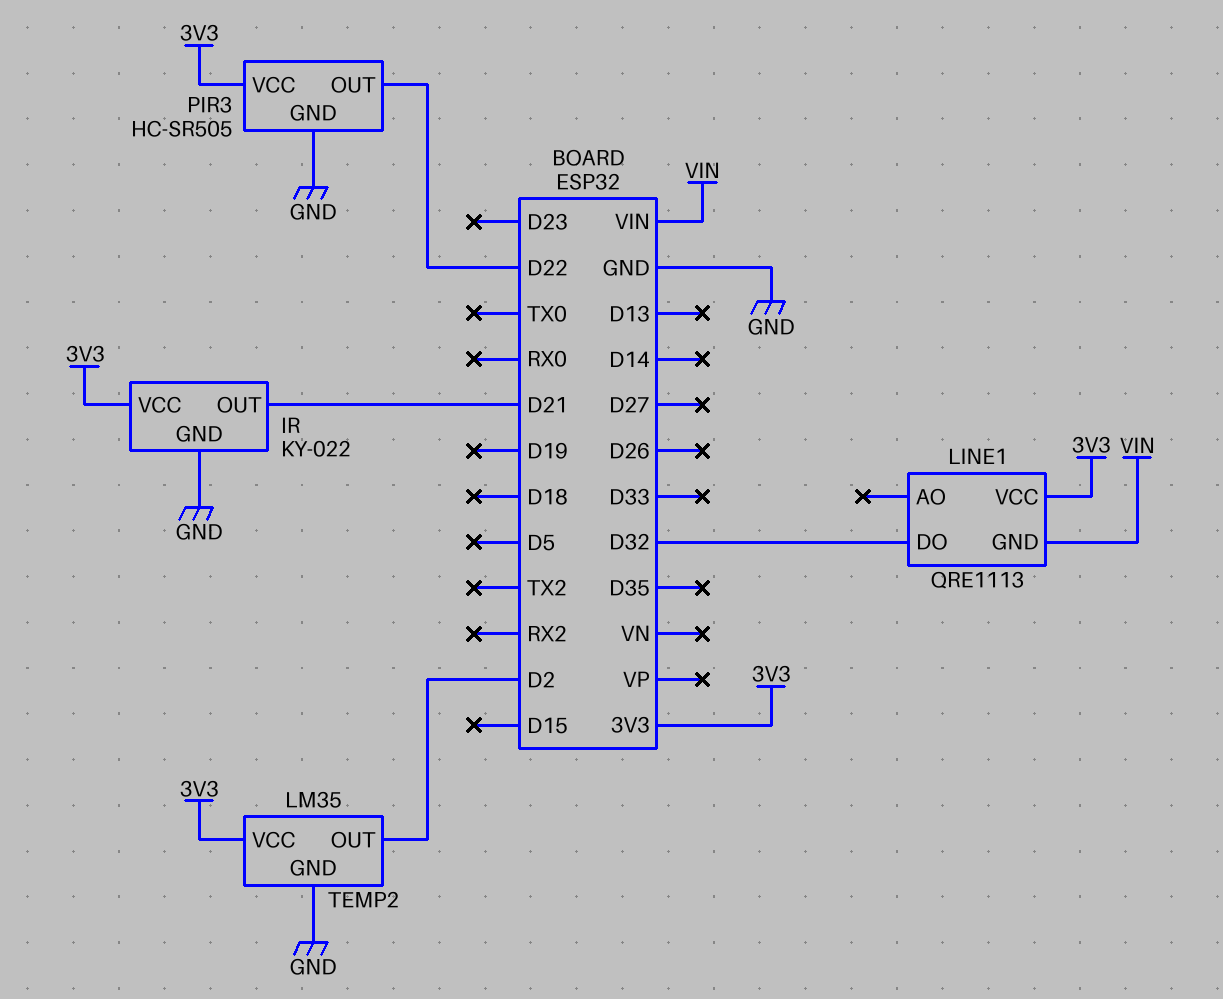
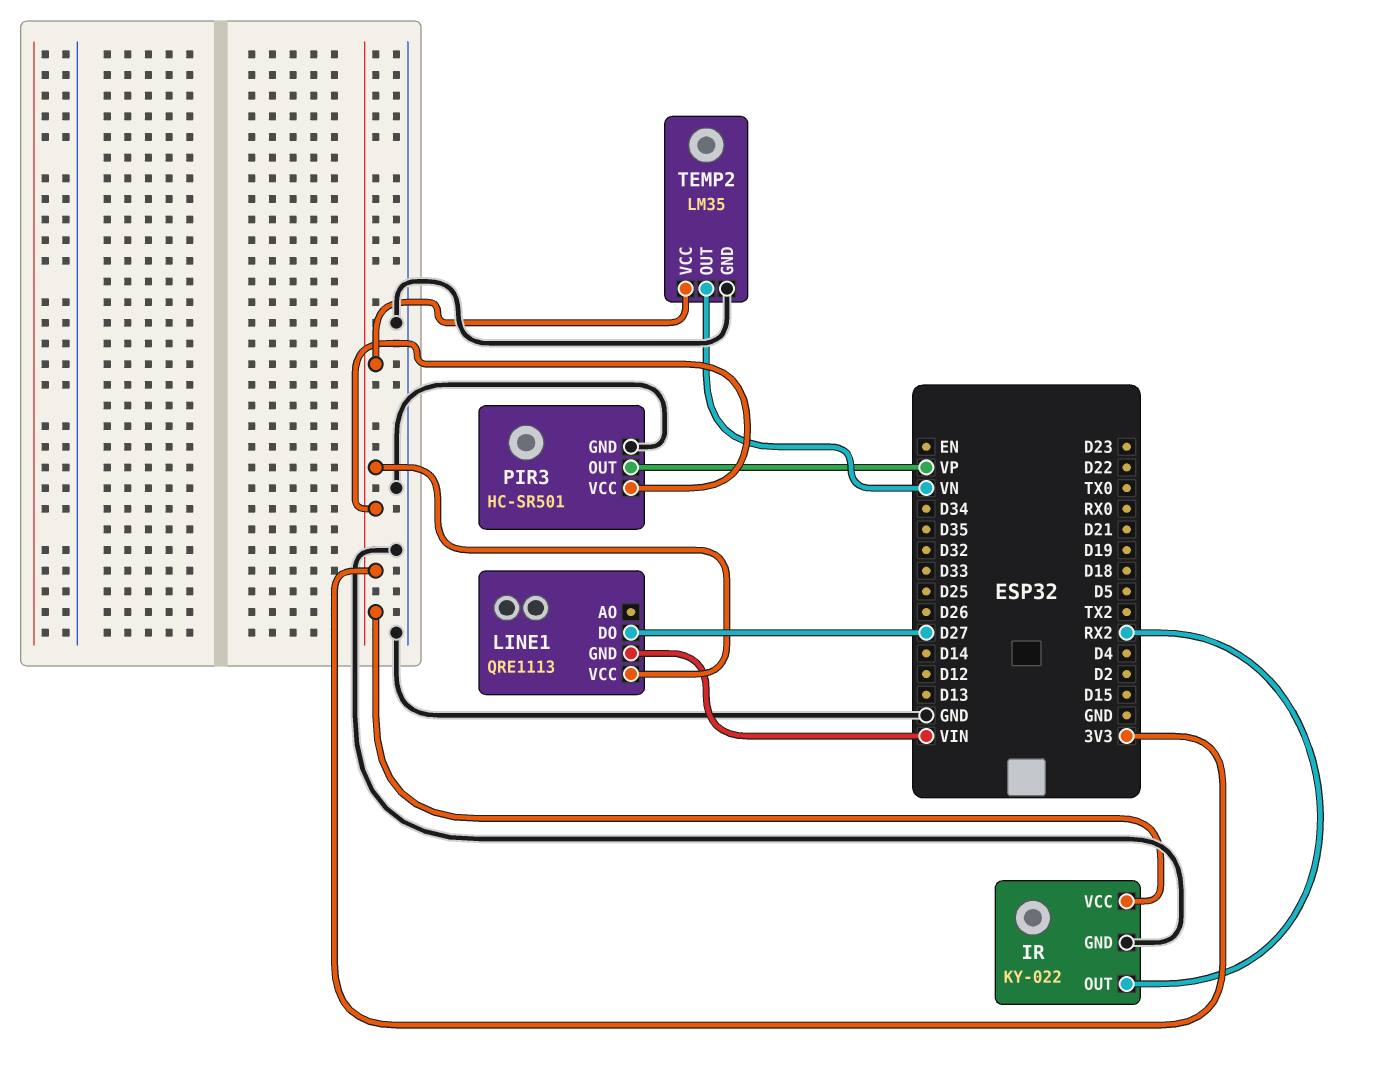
IR pin OUT: D21 -> RX2
LINE1 pin DO: D32 -> D27
PIR3: HC-SR505 -> HC-SR501
PIR3 pin OUT: D22 -> VP
TEMP2 pin OUT: D2 -> VN

